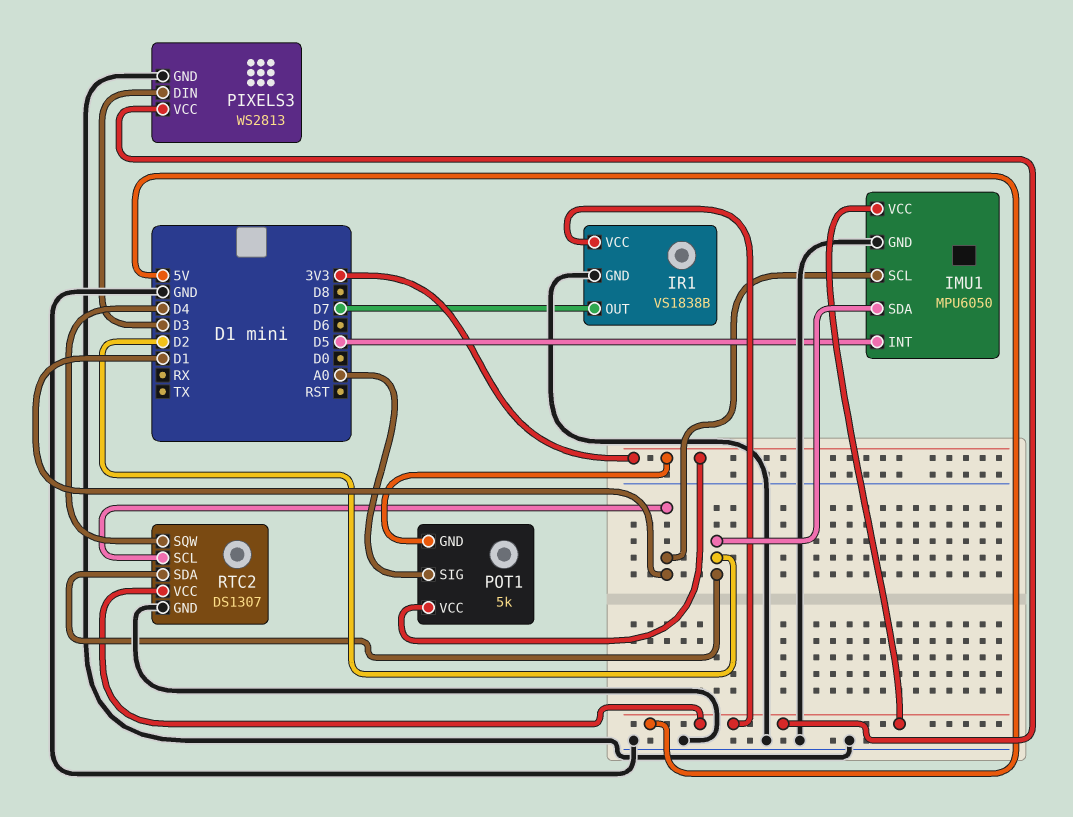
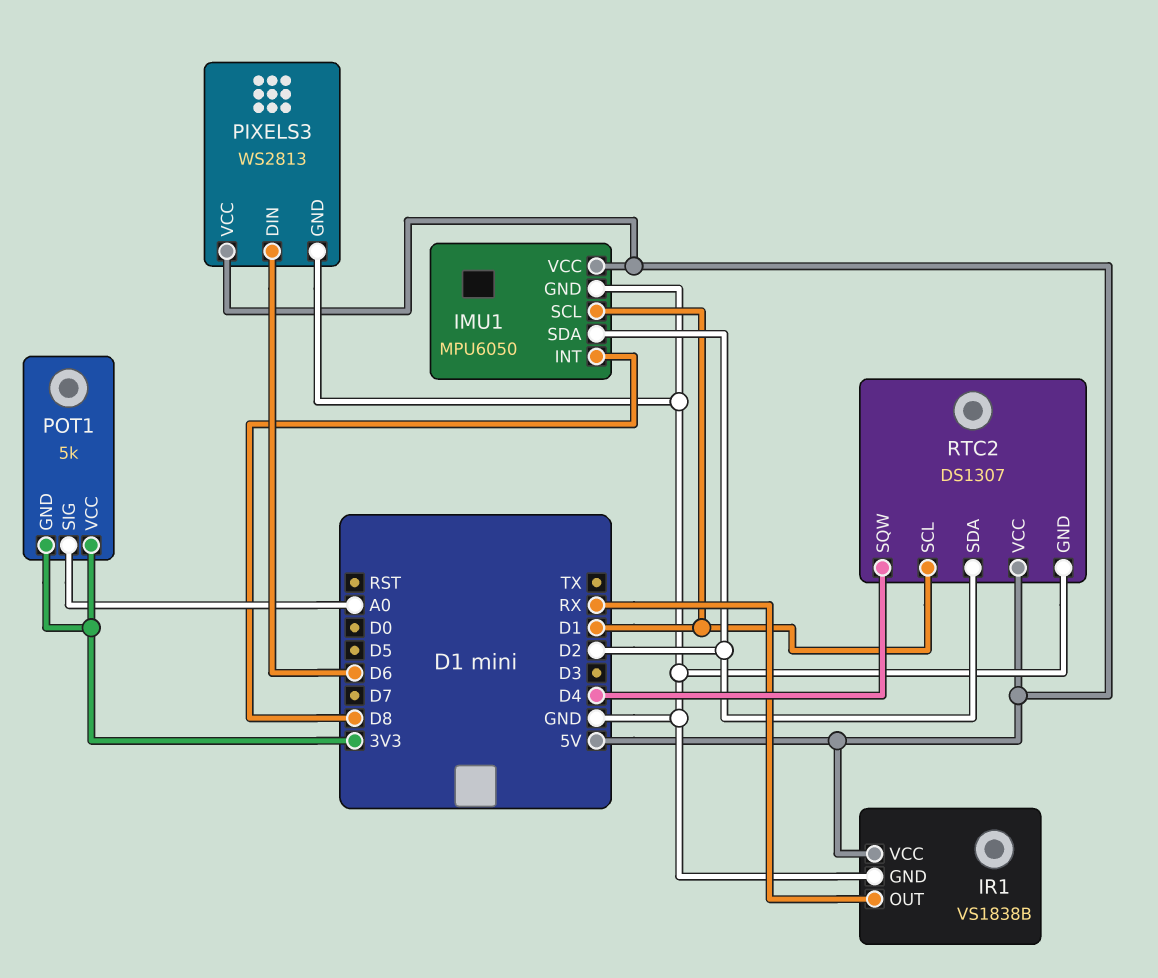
IMU1 pin INT: D5 -> D8
IR1 pin OUT: D7 -> RX
PIXELS3 pin DIN: D3 -> D6

